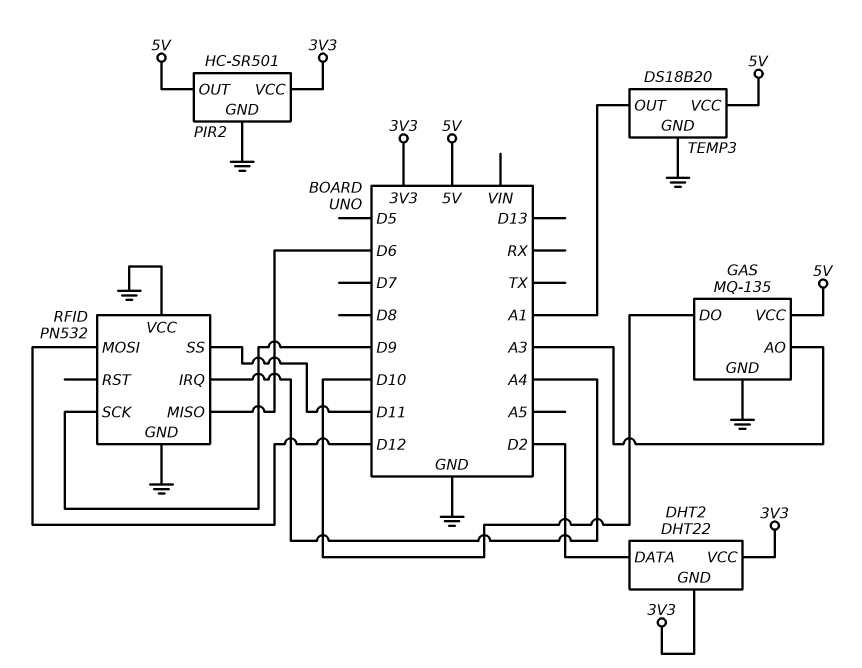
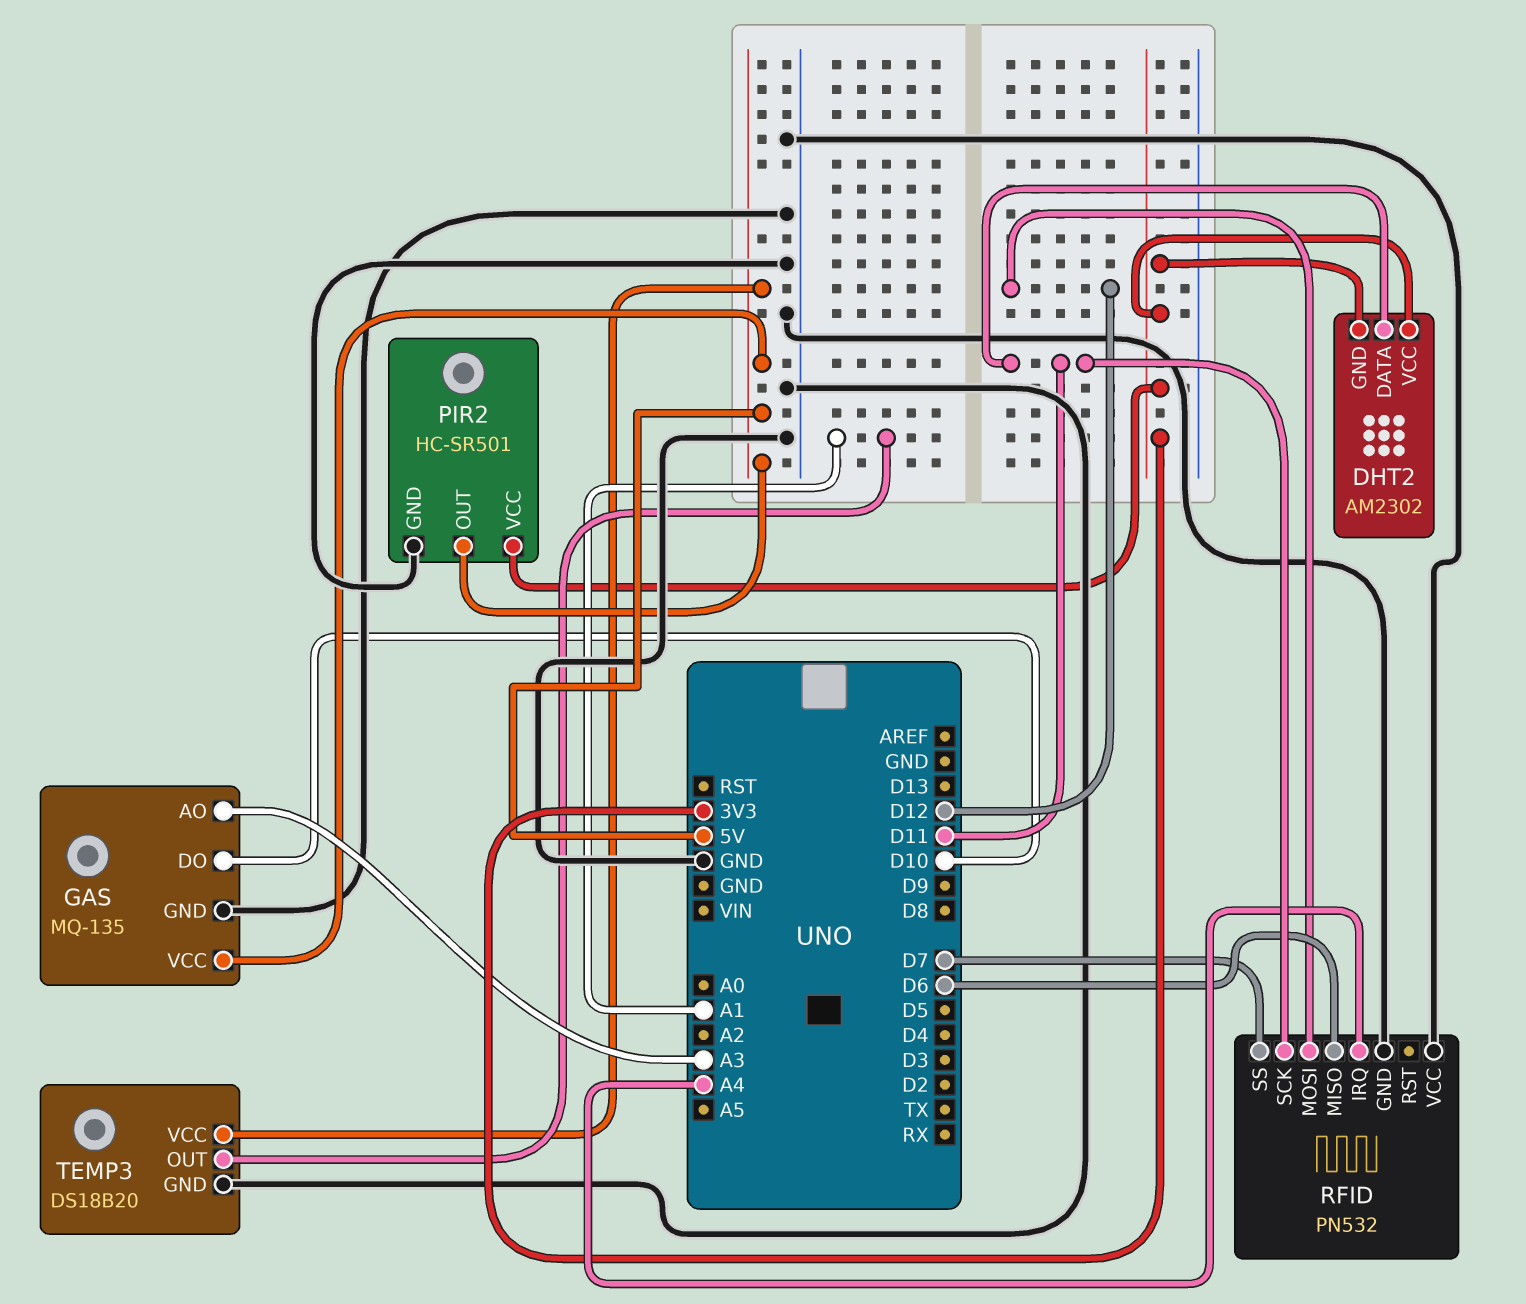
DHT2: DHT22 -> AM2302
DHT2 pin DATA: D2 -> D11
RFID pin SCK: D9 -> D11
RFID pin SS: D11 -> D7

